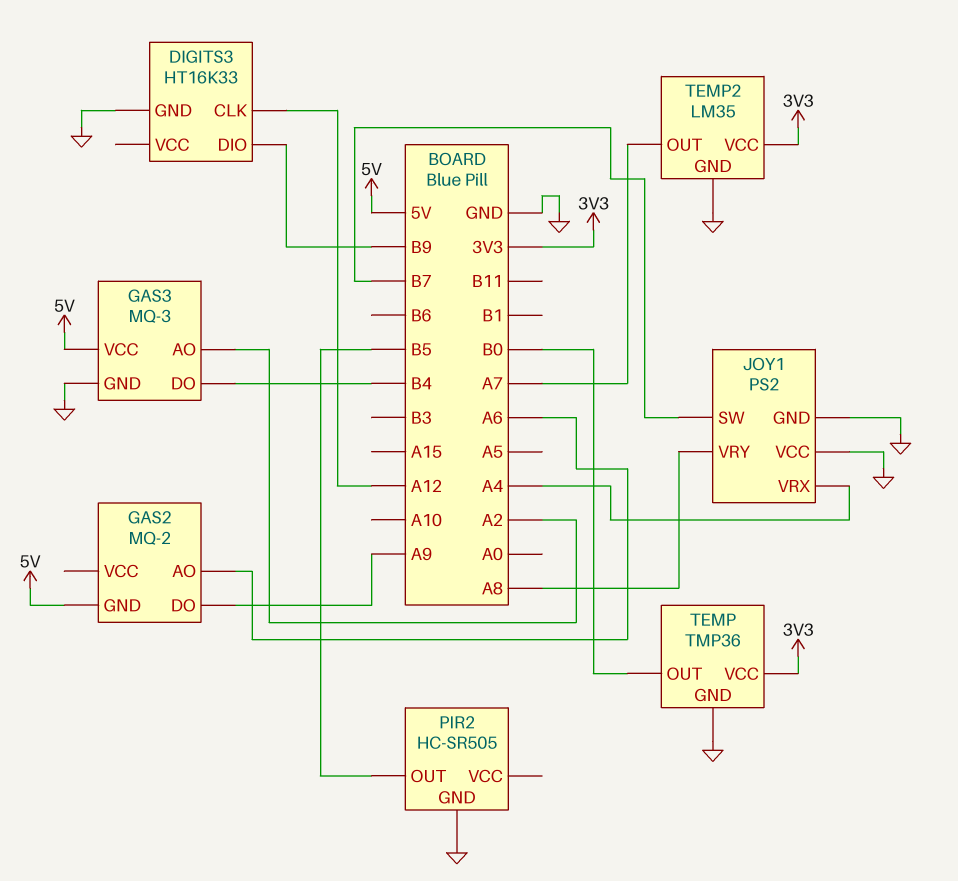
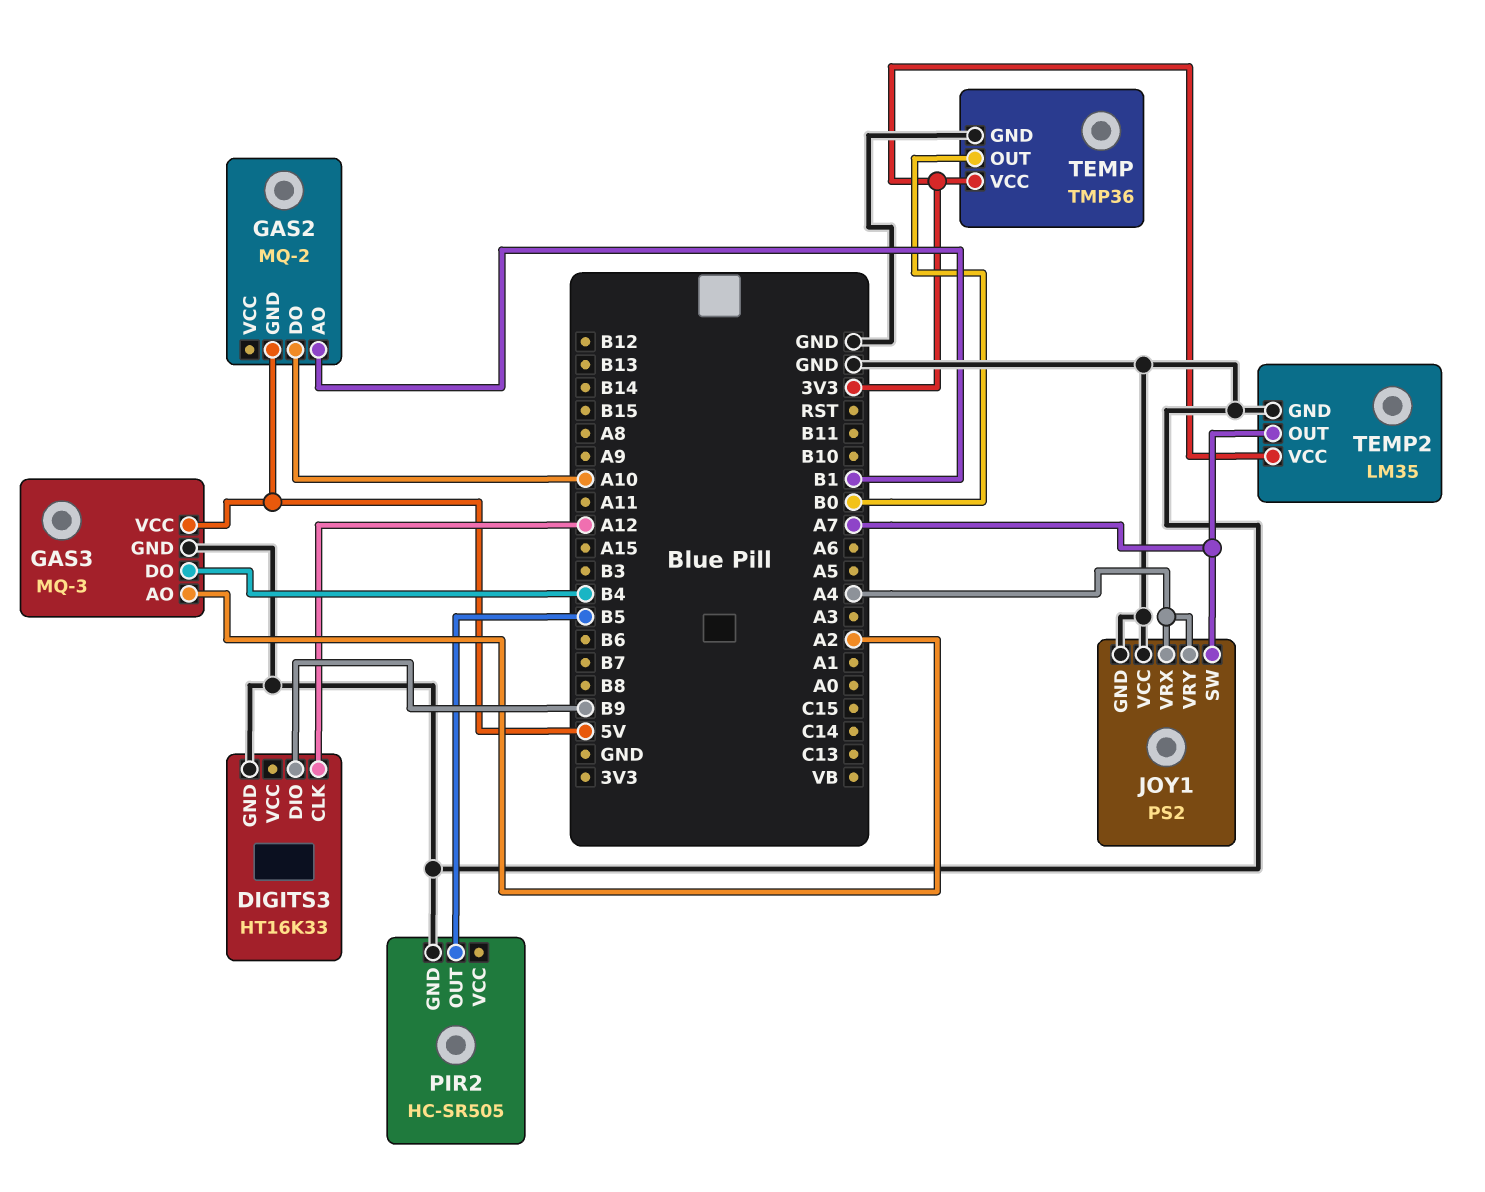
GAS2 pin AO: A6 -> B1
GAS2 pin DO: A9 -> A10
JOY1 pin SW: B7 -> A7
JOY1 pin VRY: A8 -> A4

